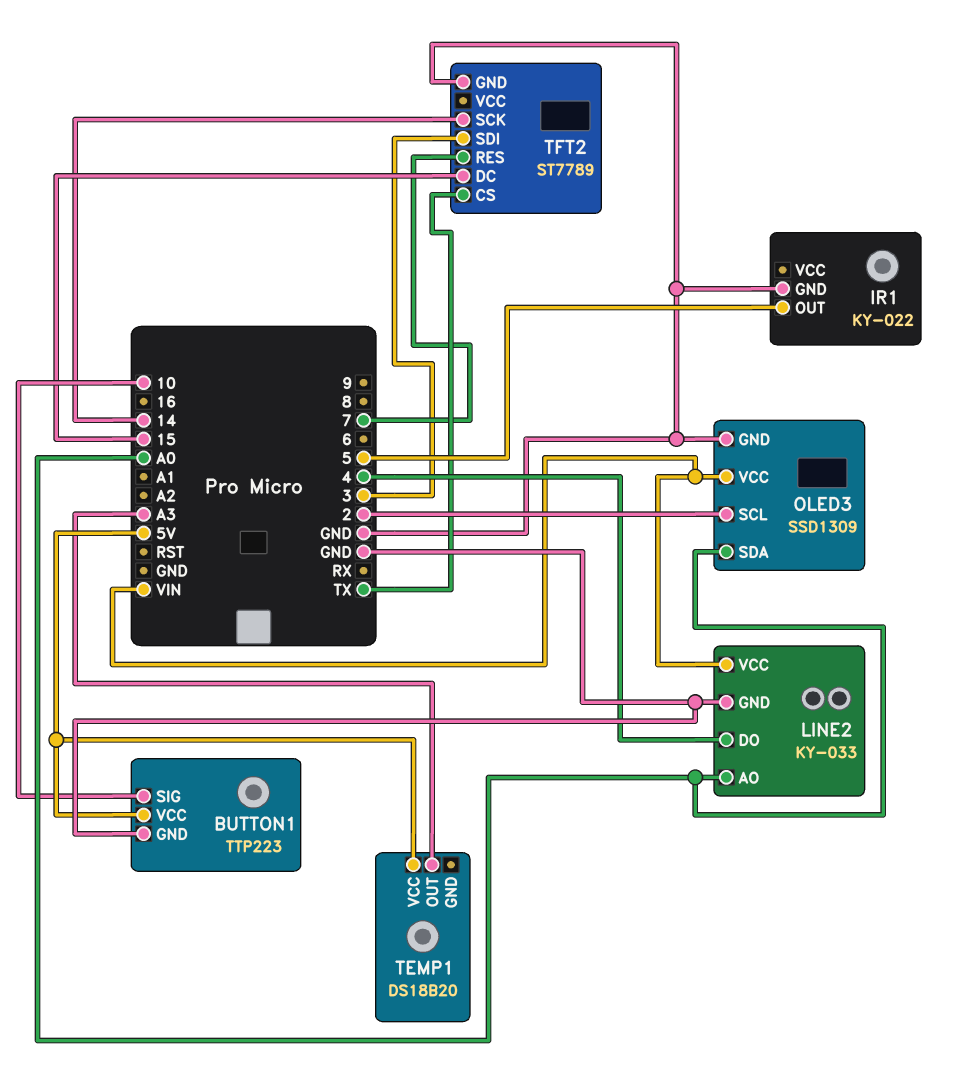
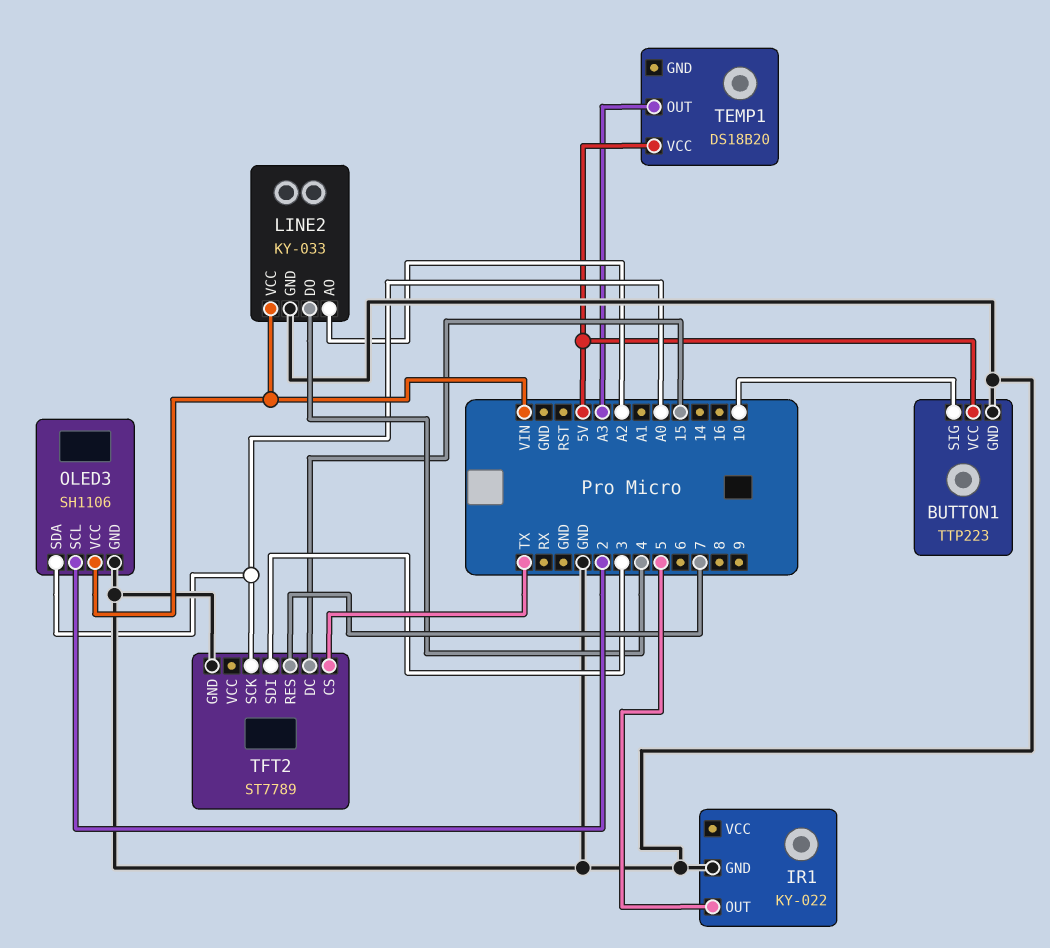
LINE2 pin AO: A0 -> A2
OLED3: SSD1309 -> SH1106
TFT2 pin SCK: 14 -> A0

